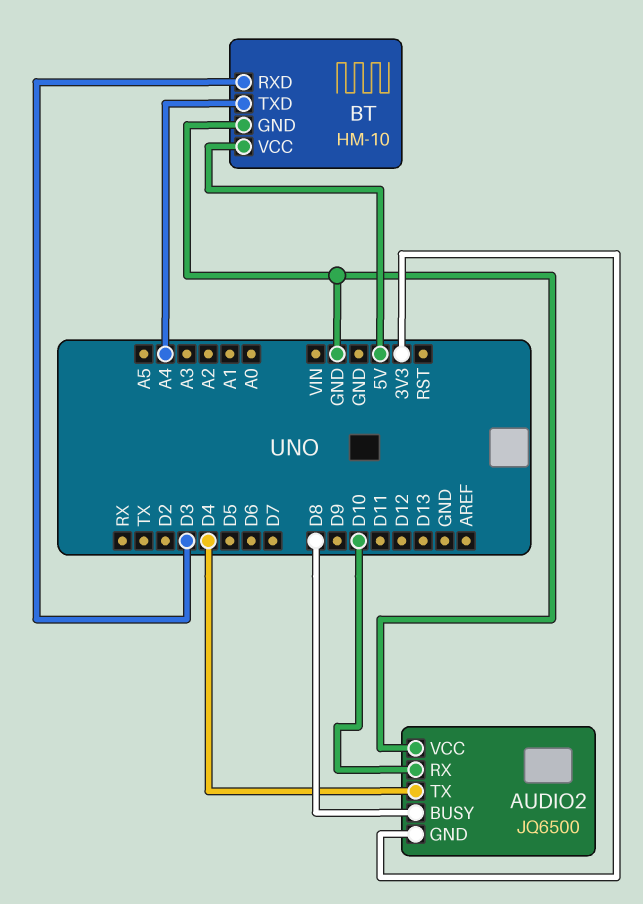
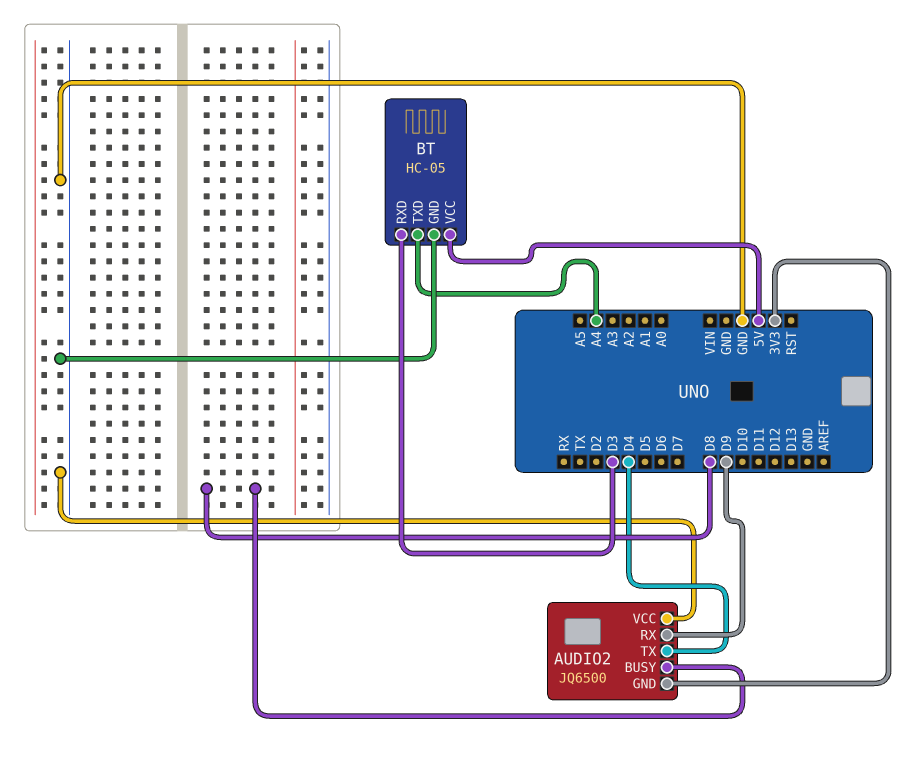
AUDIO2 pin RX: D10 -> D9
BT: HM-10 -> HC-05

